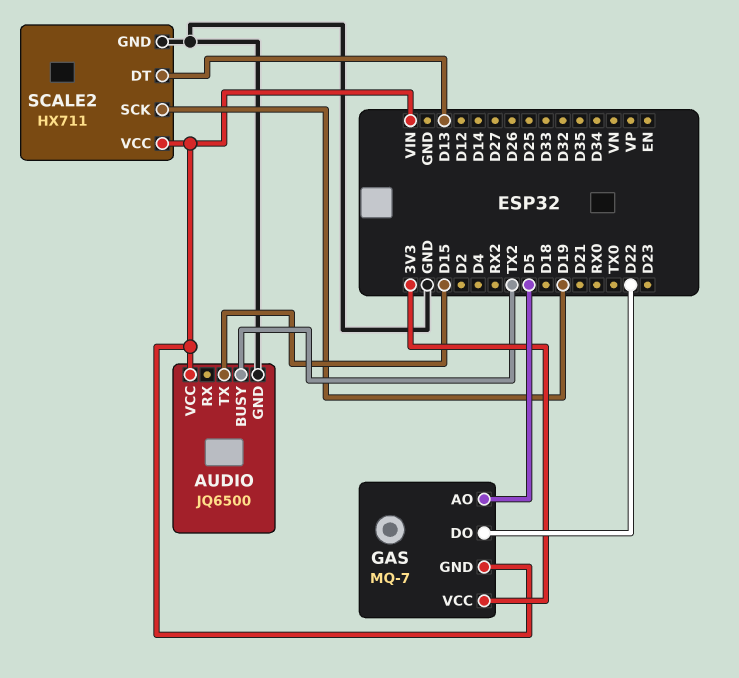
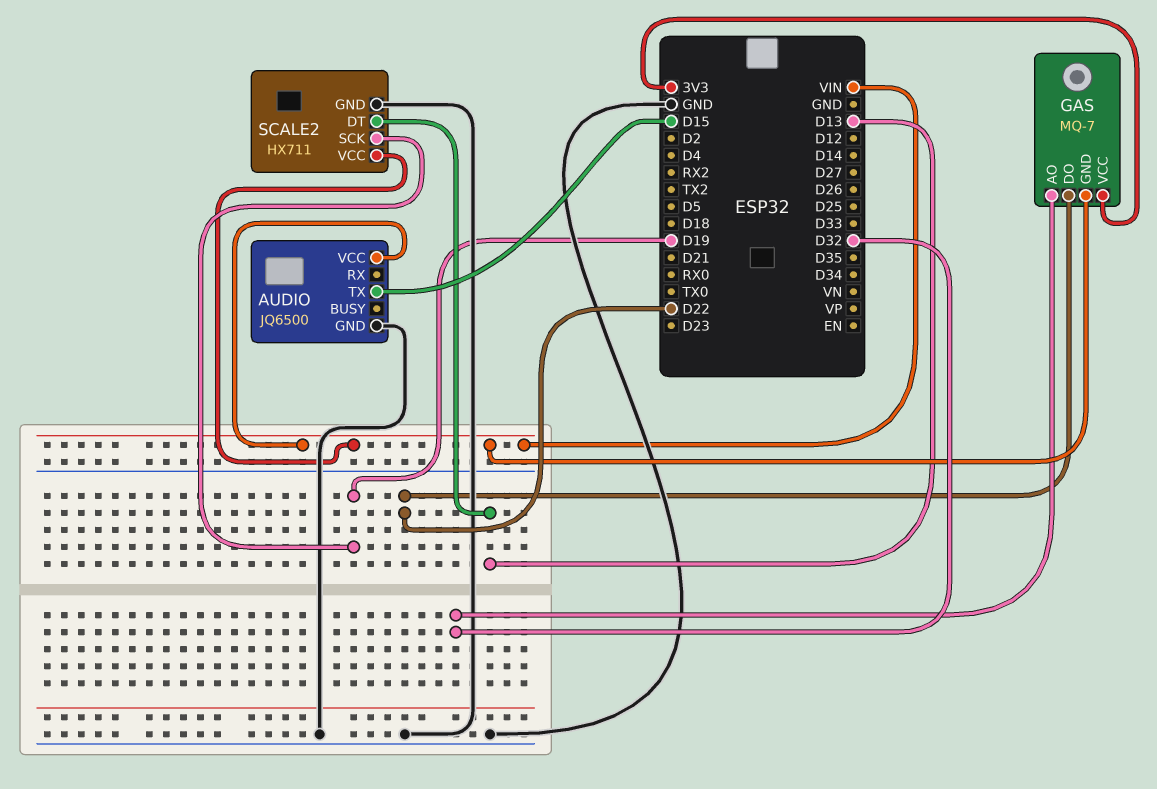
AUDIO pin BUSY: TX2 -> none
GAS pin AO: D5 -> D32

